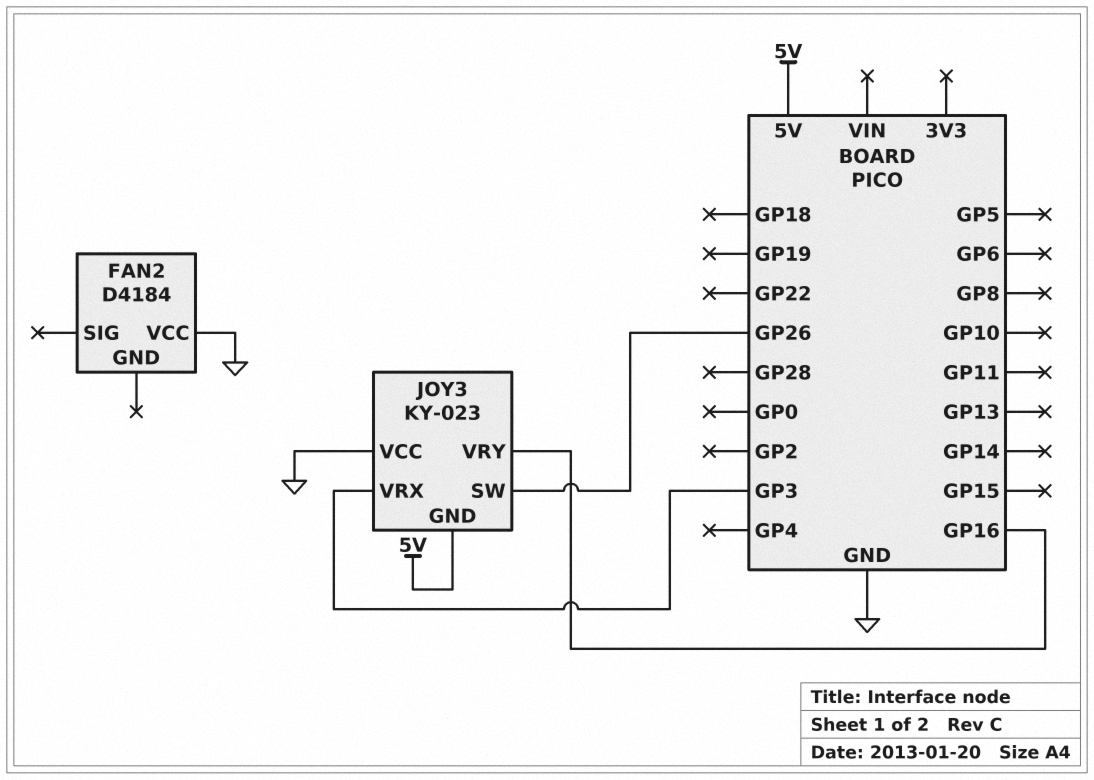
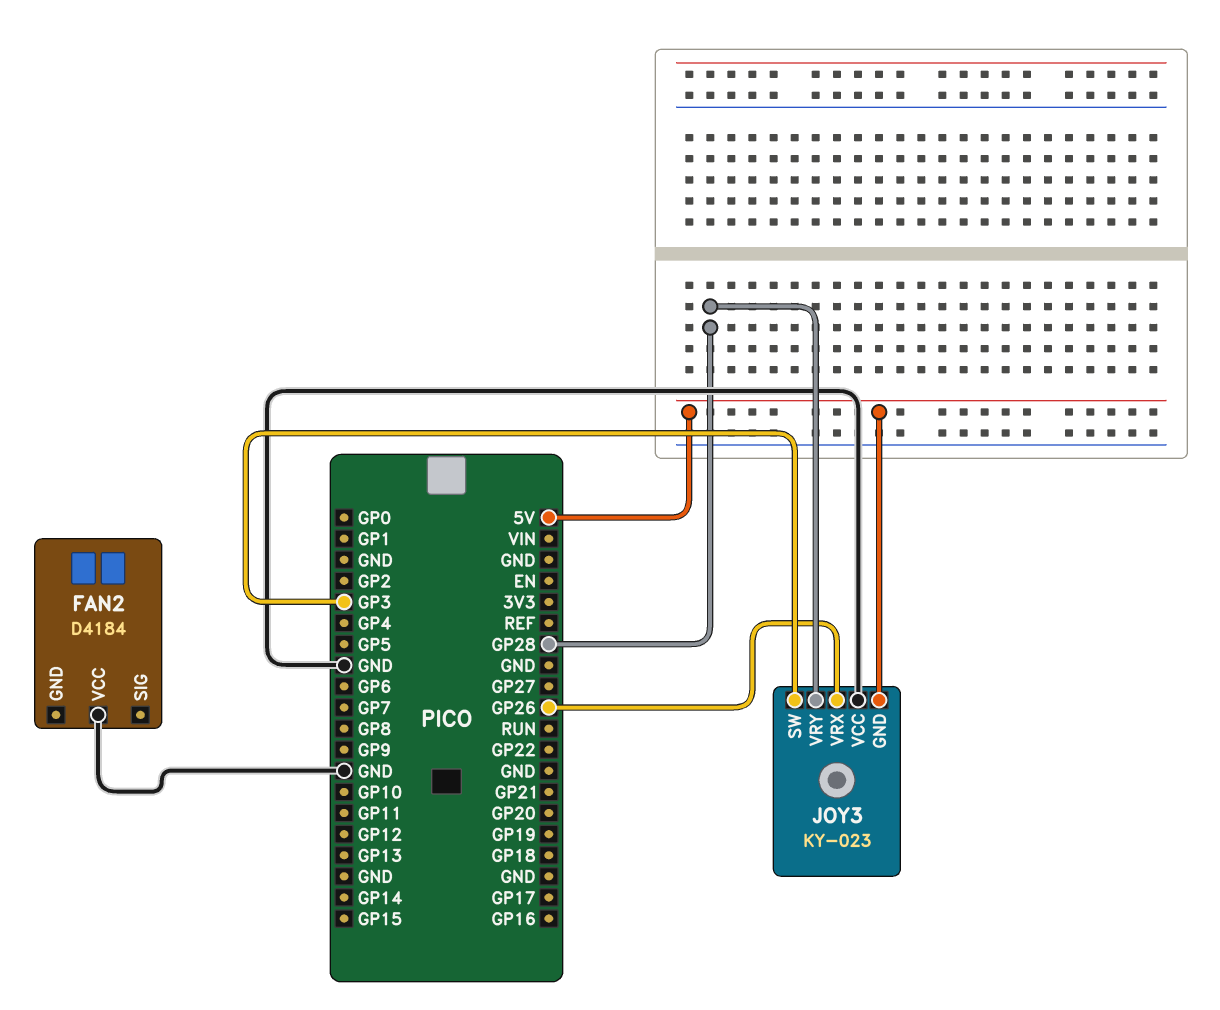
JOY3 pin SW: GP26 -> GP3
JOY3 pin VRX: GP3 -> GP26
JOY3 pin VRY: GP16 -> GP28

